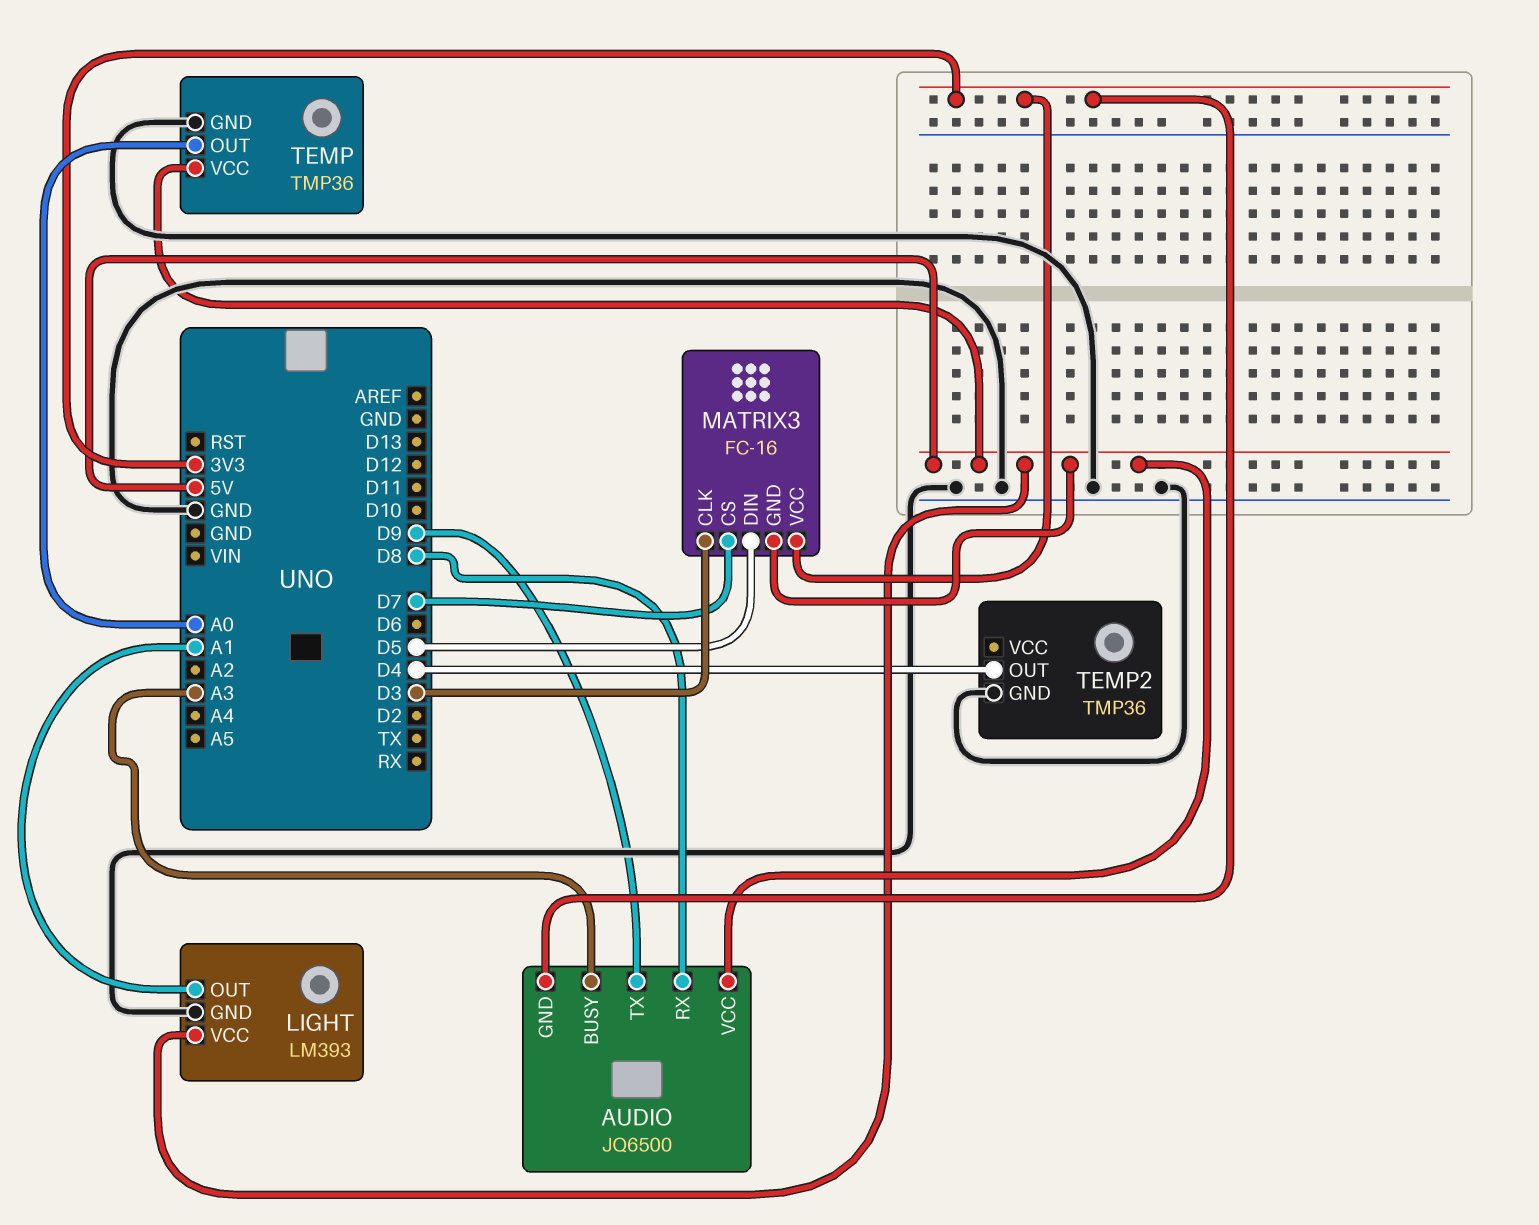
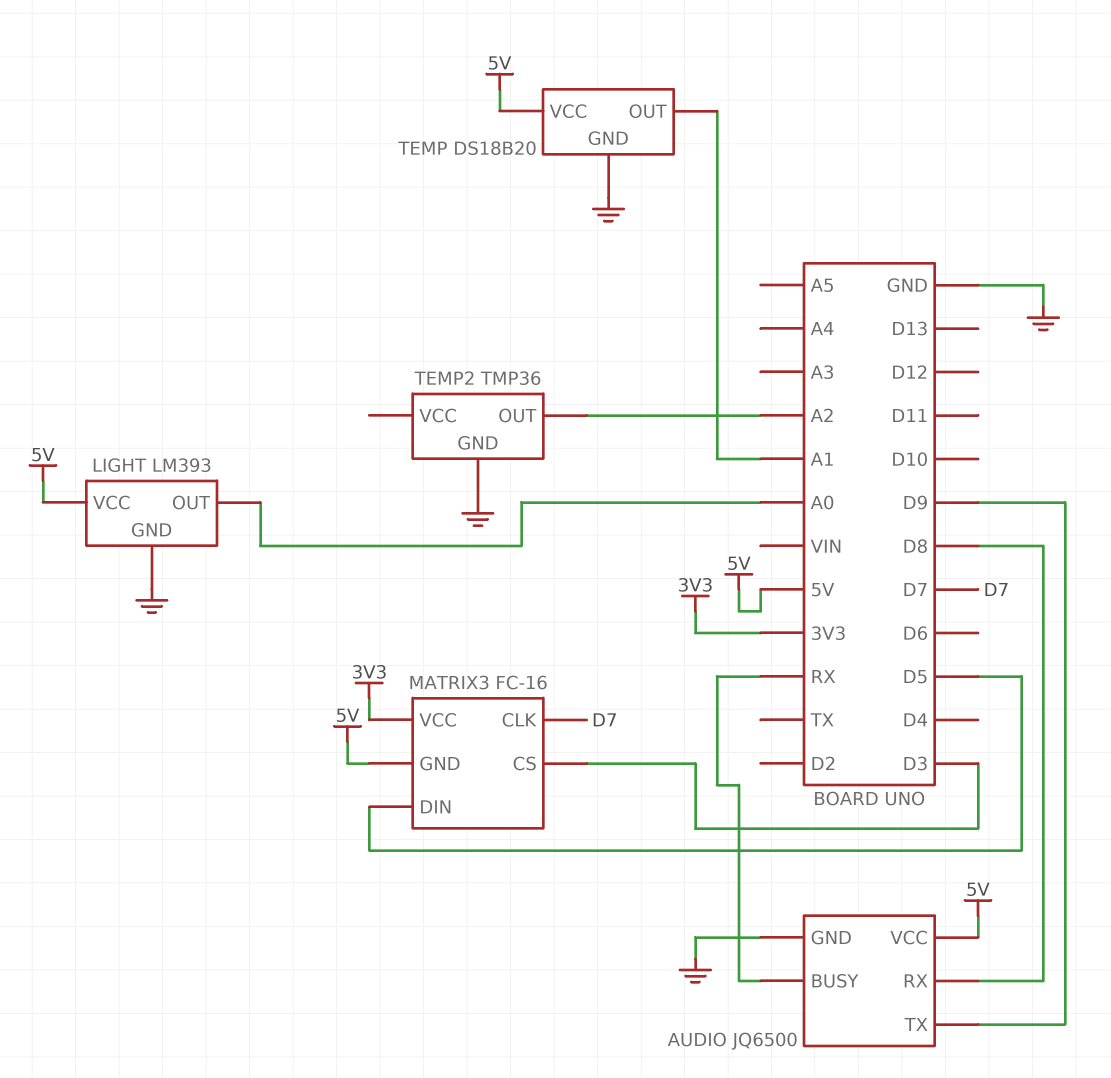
AUDIO pin BUSY: A3 -> RX
AUDIO pin GND: 3V3 -> GND
LIGHT pin OUT: A1 -> A0
MATRIX3 pin CLK: D3 -> D7
MATRIX3 pin CS: D7 -> D3
TEMP: TMP36 -> DS18B20
TEMP pin OUT: A0 -> A1
TEMP2 pin OUT: D4 -> A2

